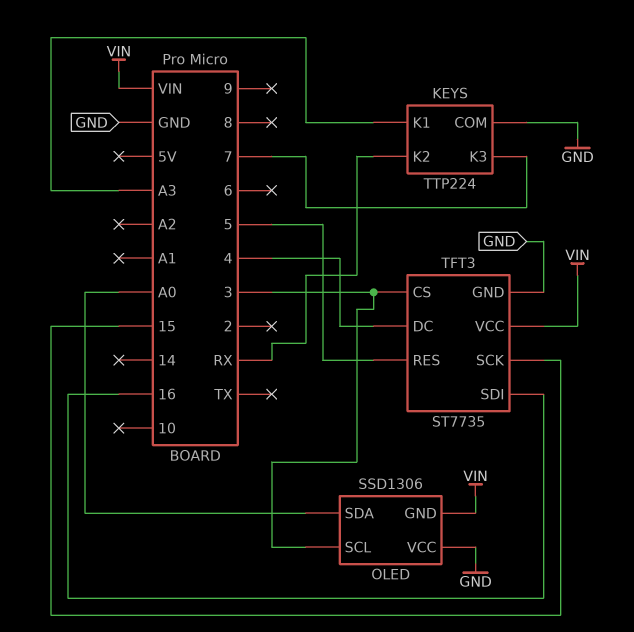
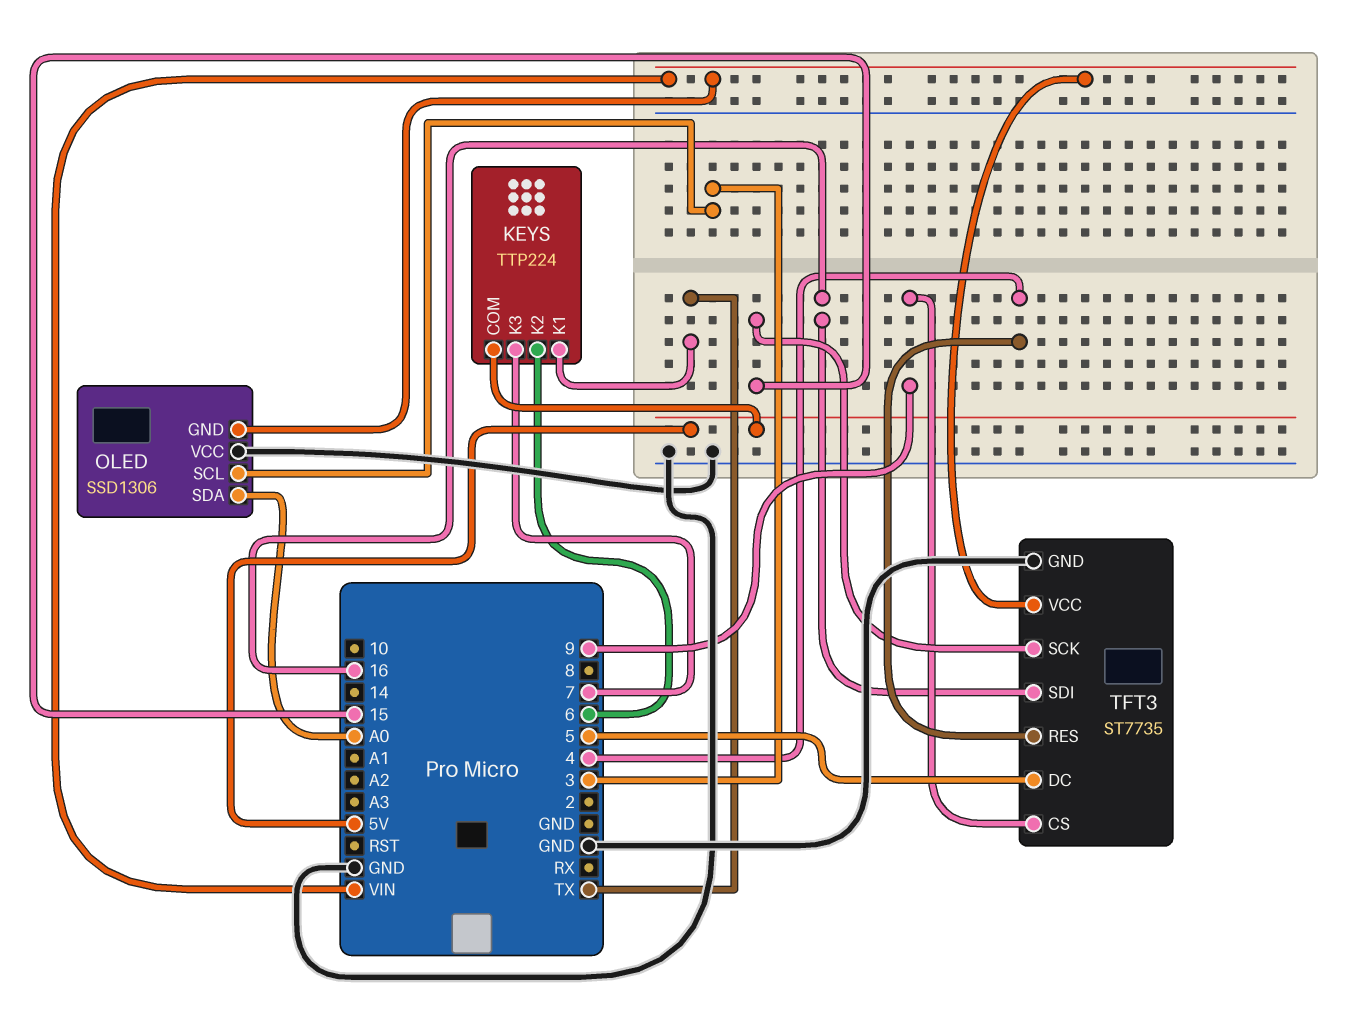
KEYS pin COM: GND -> 5V
KEYS pin K1: A3 -> TX
KEYS pin K2: RX -> 6
TFT3 pin CS: 3 -> 9
TFT3 pin DC: 4 -> 5
TFT3 pin RES: 5 -> 4

